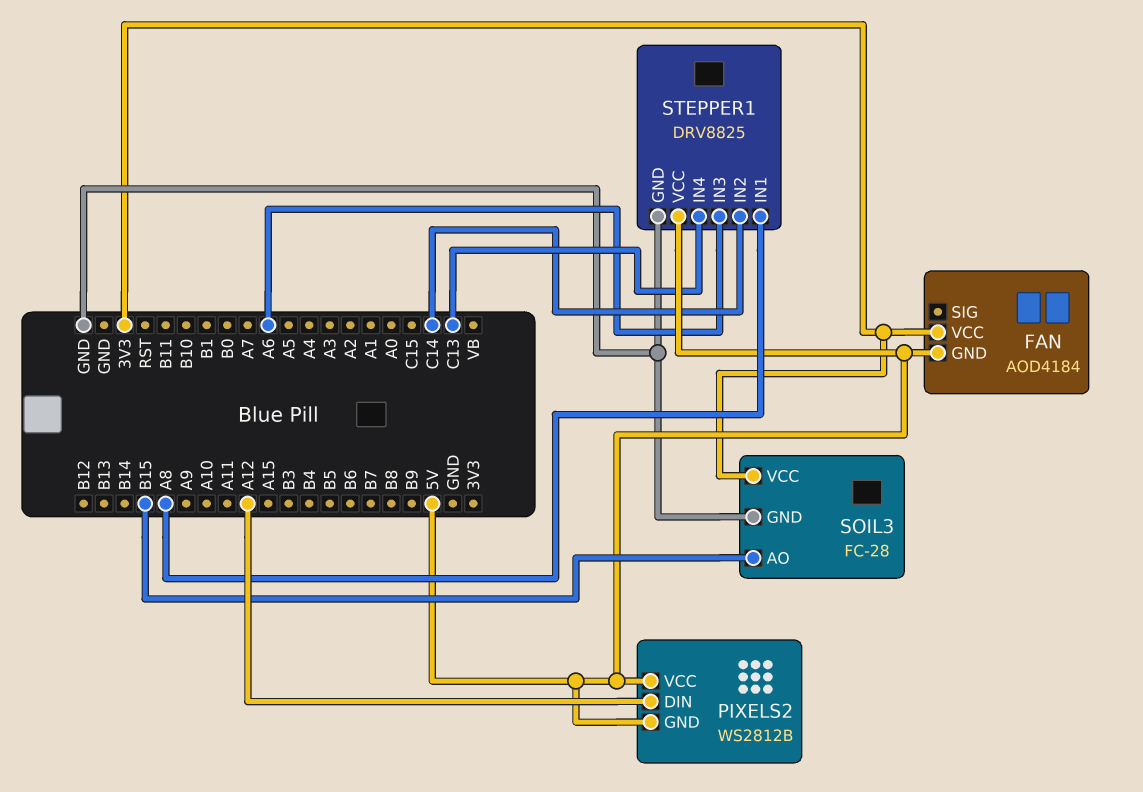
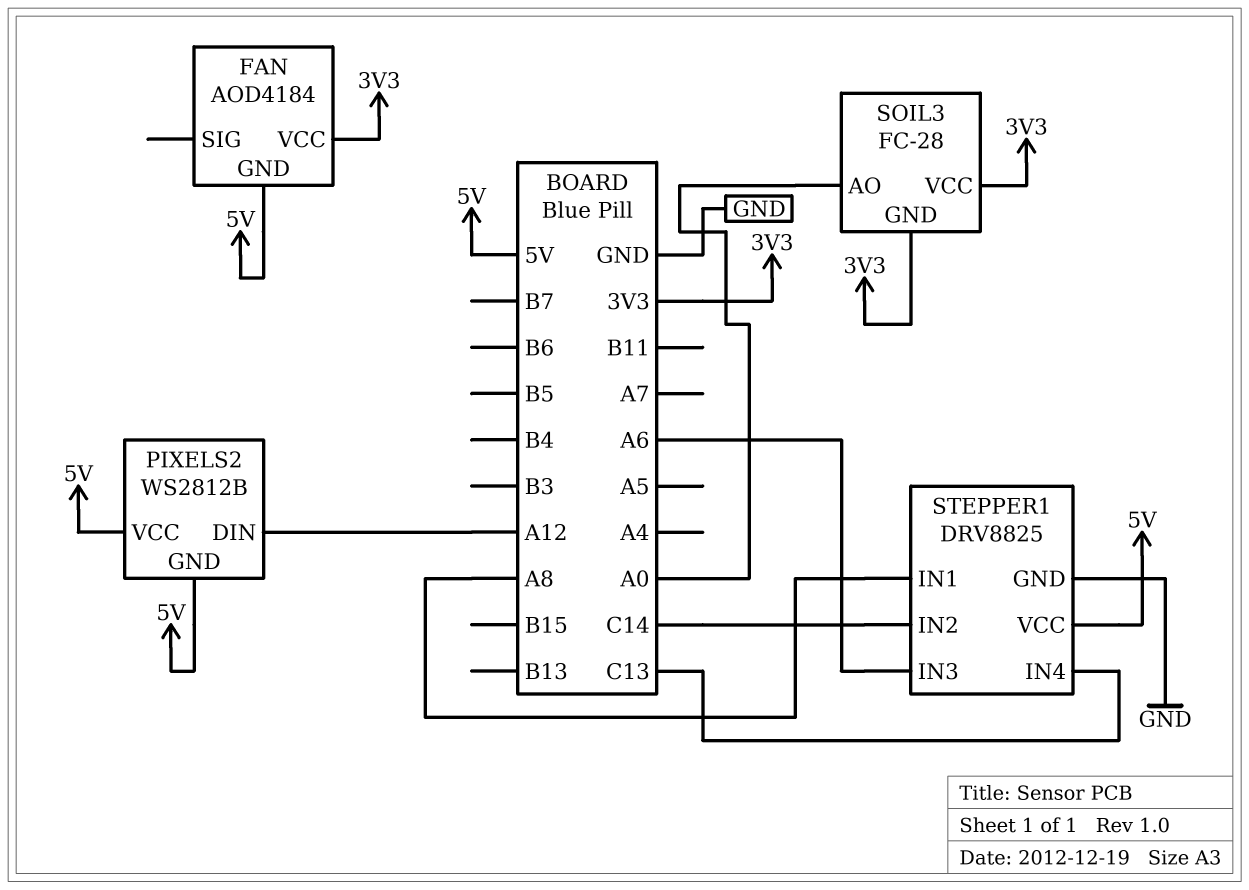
SOIL3 pin AO: B15 -> A0
SOIL3 pin GND: GND -> 3V3

